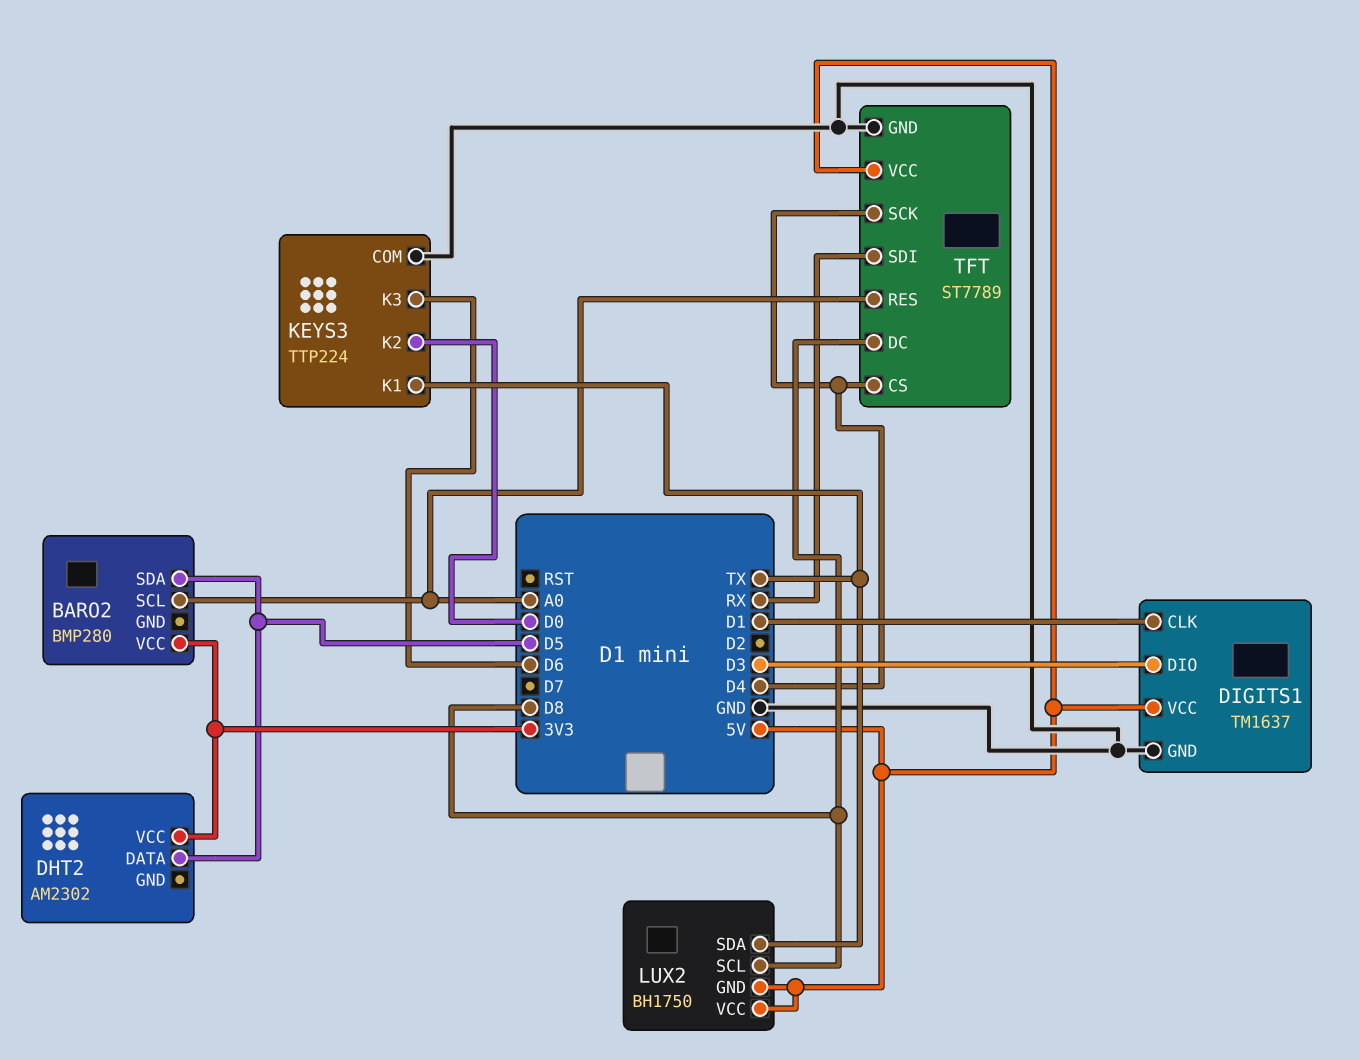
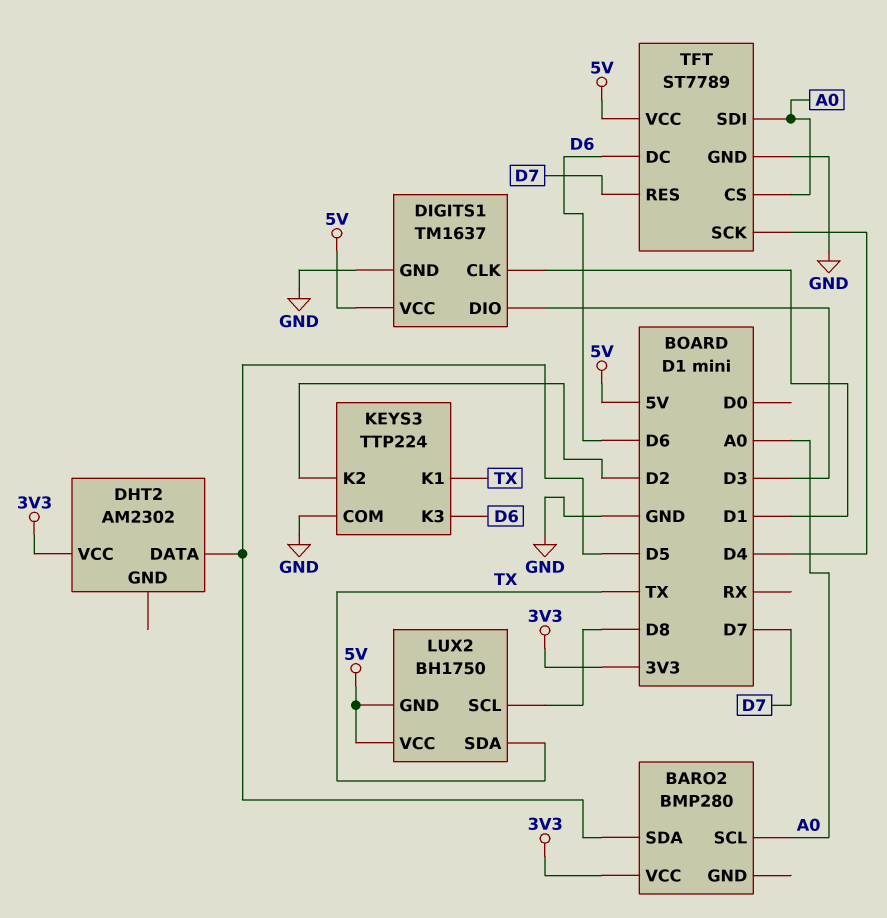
KEYS3 pin K2: D0 -> D2
TFT pin CS: D4 -> A0
TFT pin DC: D8 -> D6
TFT pin RES: A0 -> D7
TFT pin SDI: RX -> A0

